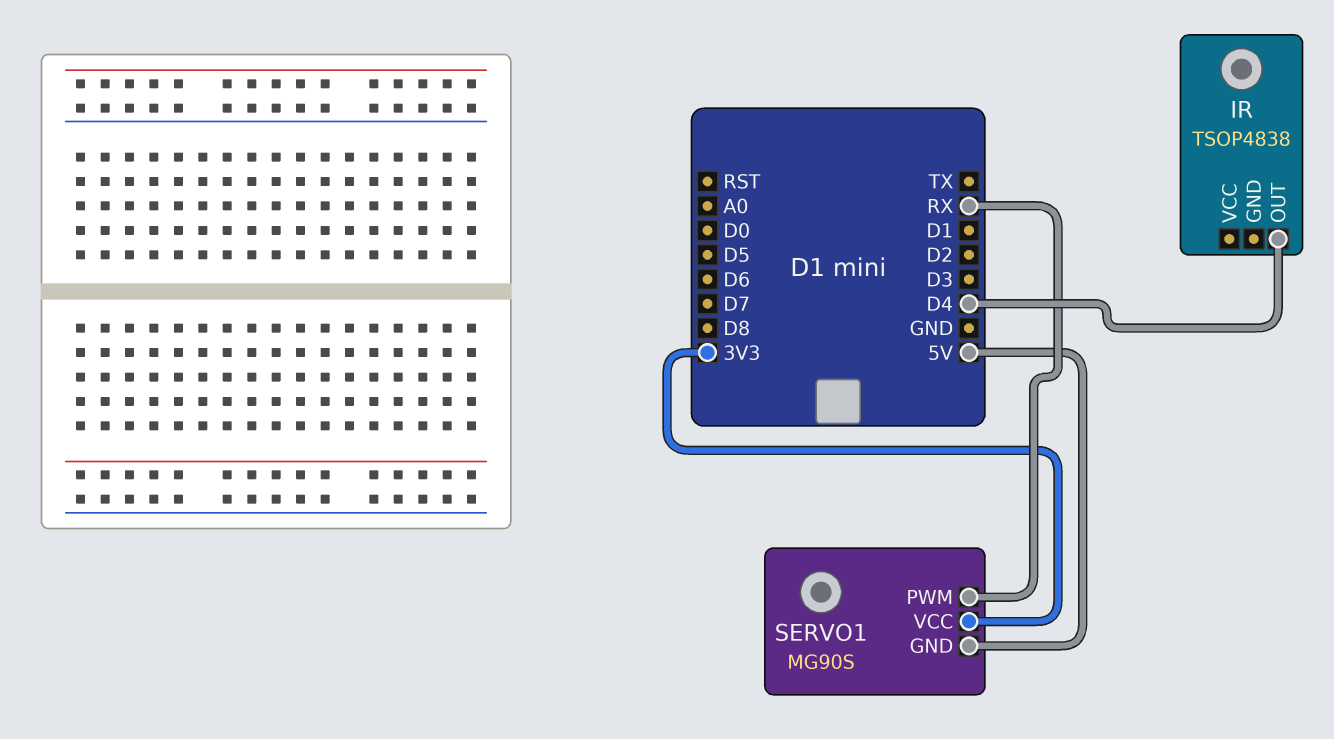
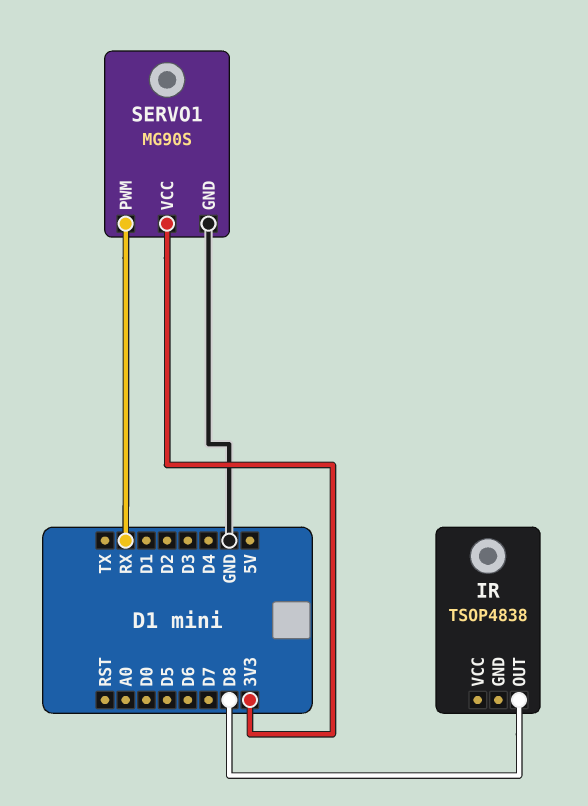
IR pin OUT: D4 -> D8
SERVO1 pin GND: 5V -> GND

